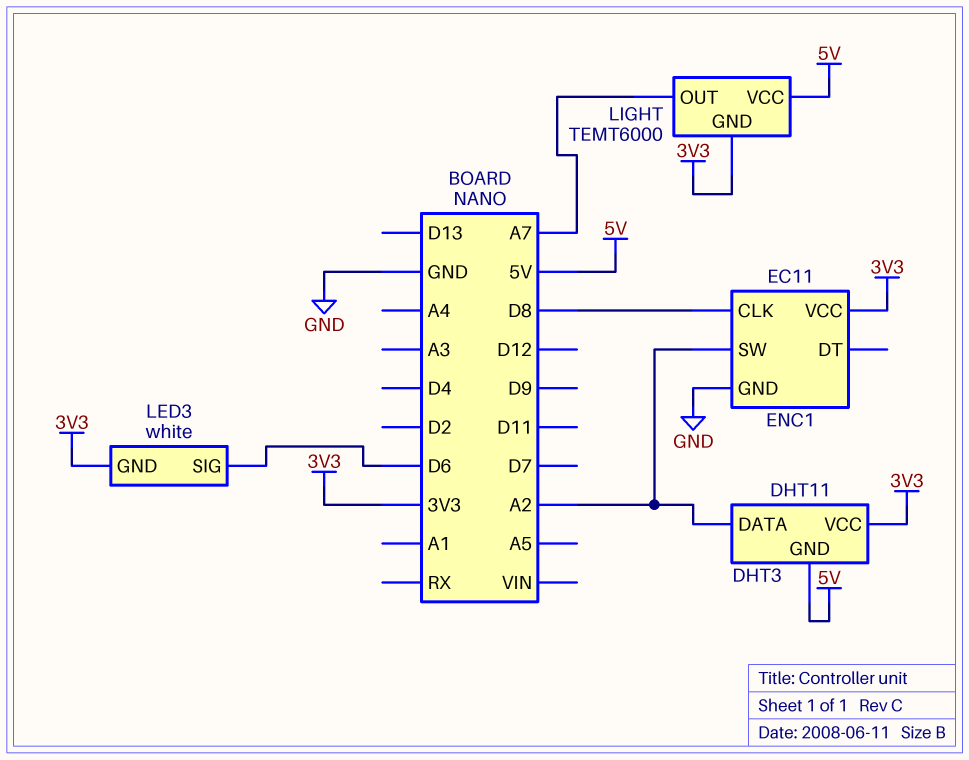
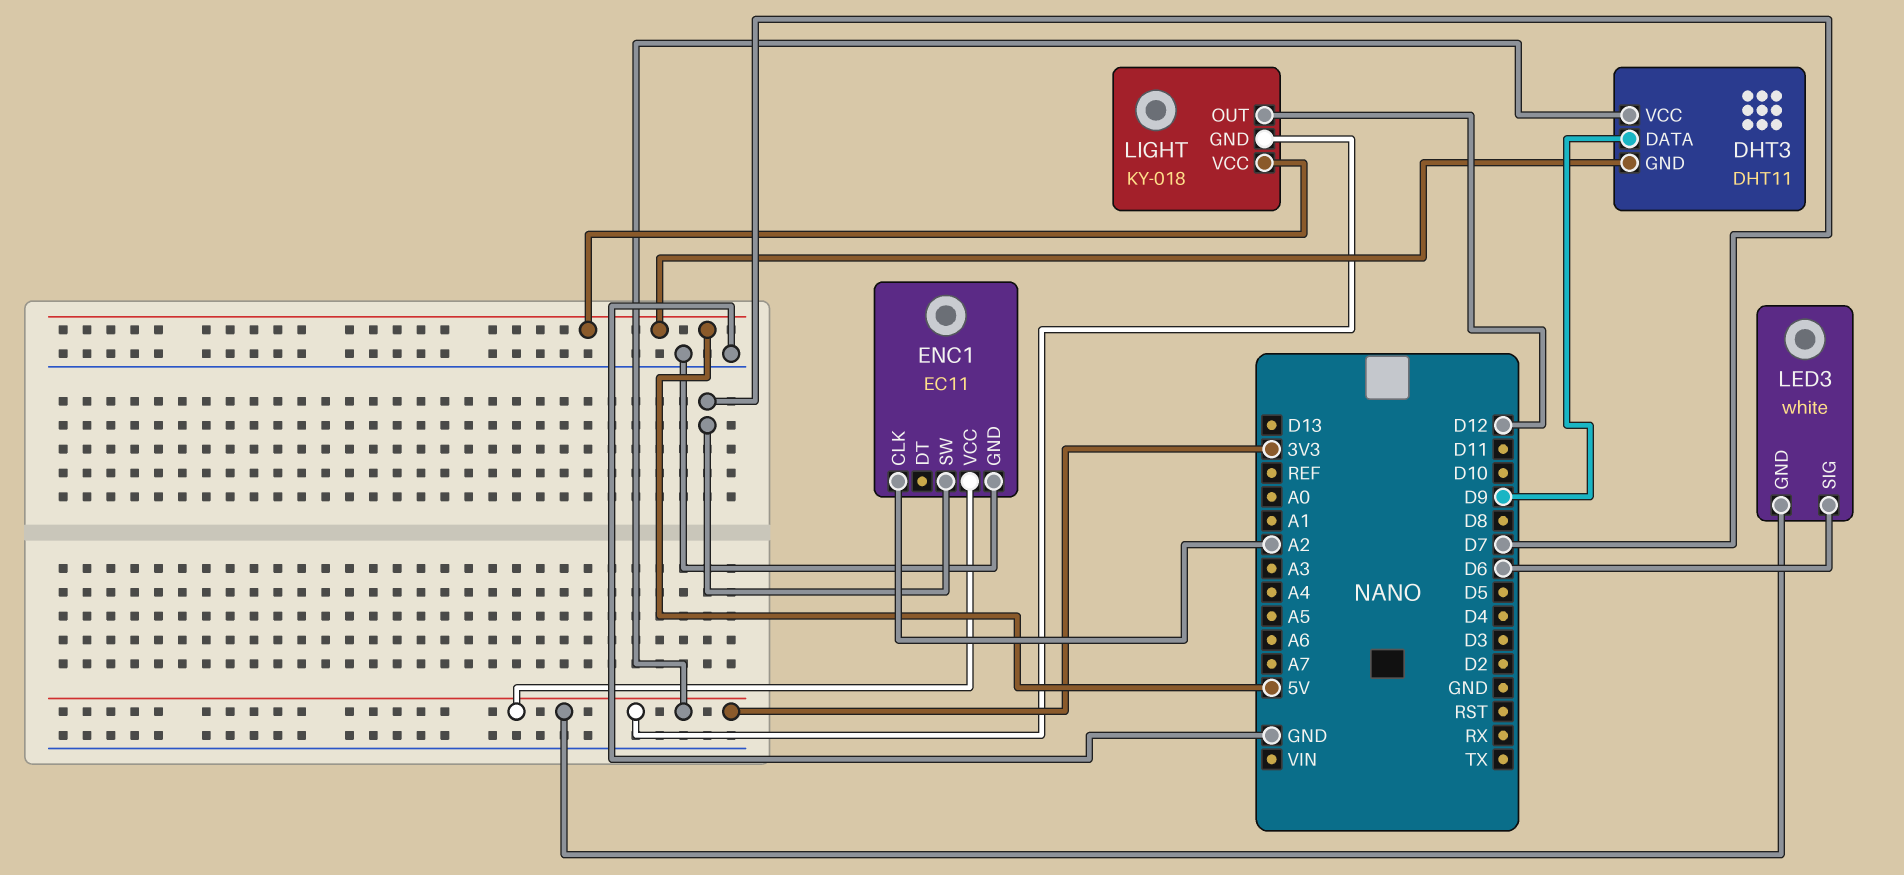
DHT3 pin DATA: A2 -> D9
ENC1 pin CLK: D8 -> A2
ENC1 pin SW: A2 -> D7
LIGHT: TEMT6000 -> KY-018
LIGHT pin OUT: A7 -> D12

